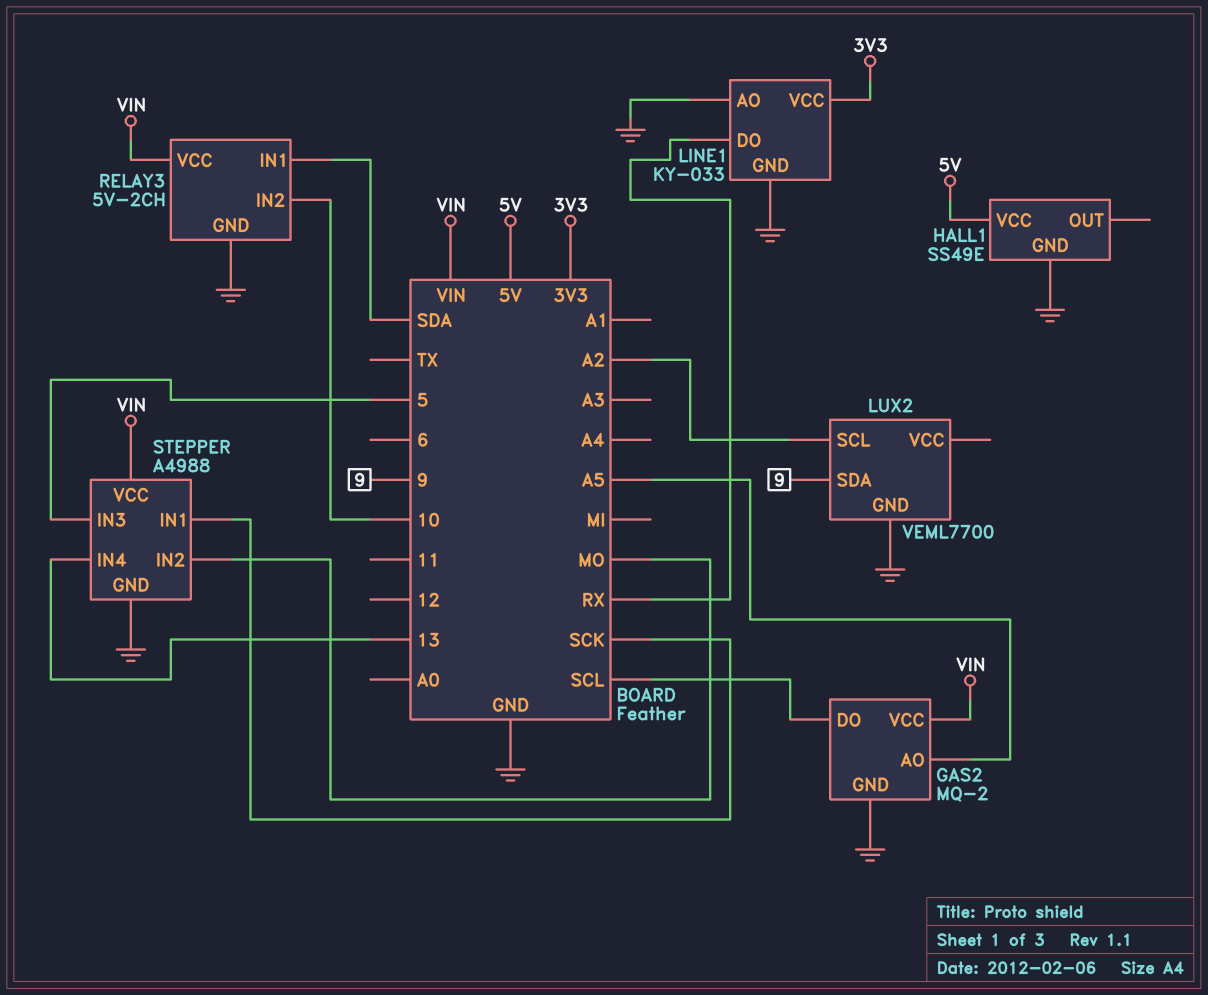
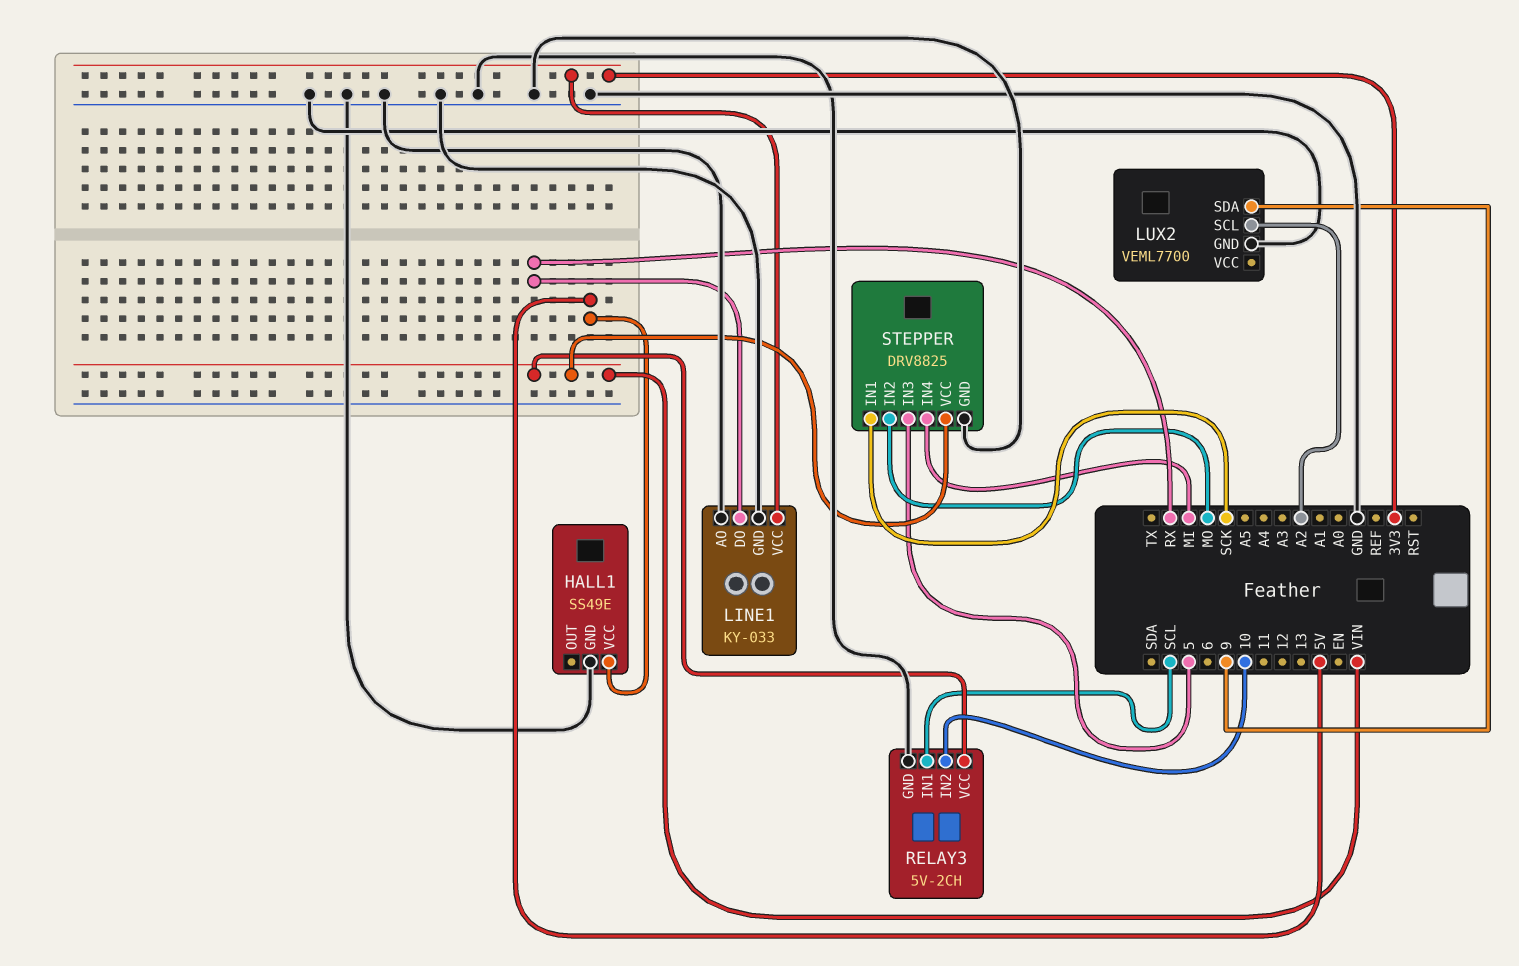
GAS2: MQ-2 -> none
GAS2 pin AO: A5 -> none
GAS2 pin DO: SCL -> none
GAS2 pin GND: GND -> none
GAS2 pin VCC: VIN -> none
RELAY3 pin IN1: SDA -> SCL
STEPPER: A4988 -> DRV8825
STEPPER pin IN4: 13 -> MI

